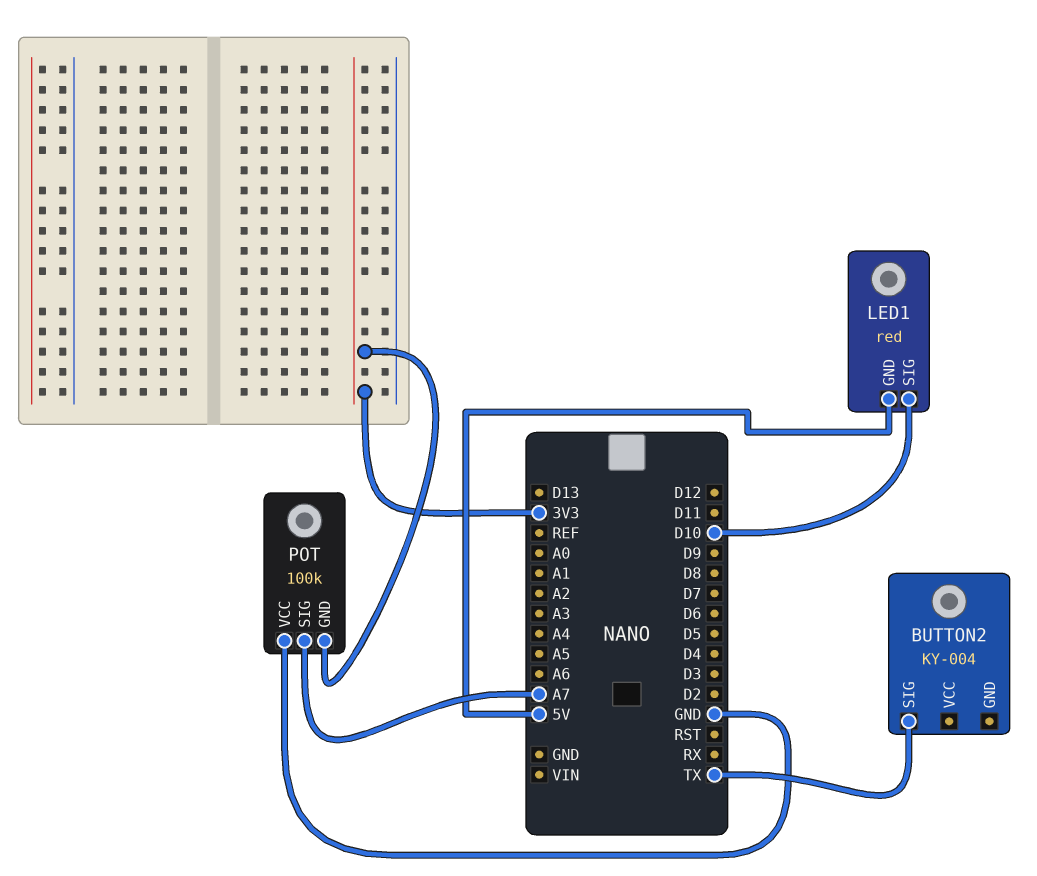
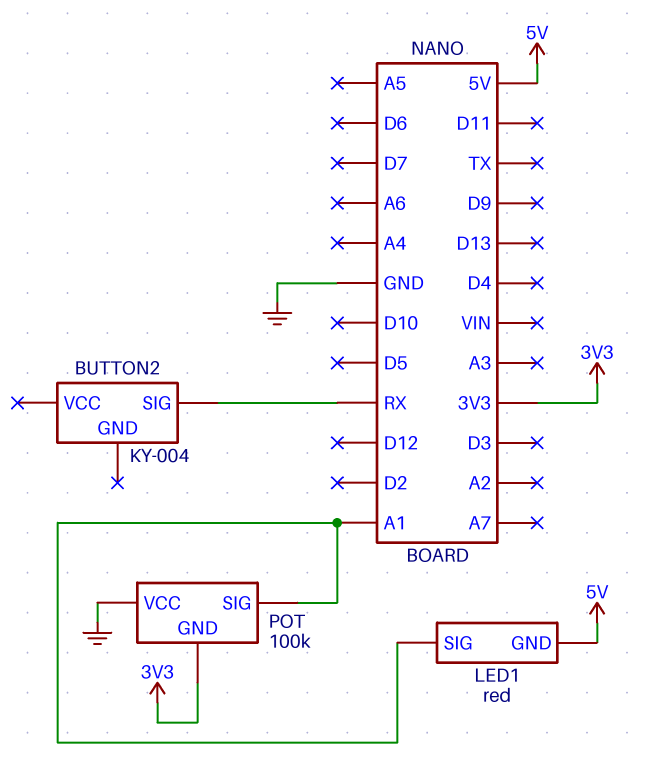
BUTTON2 pin SIG: TX -> RX
LED1 pin SIG: D10 -> A1
POT pin SIG: A7 -> A1

